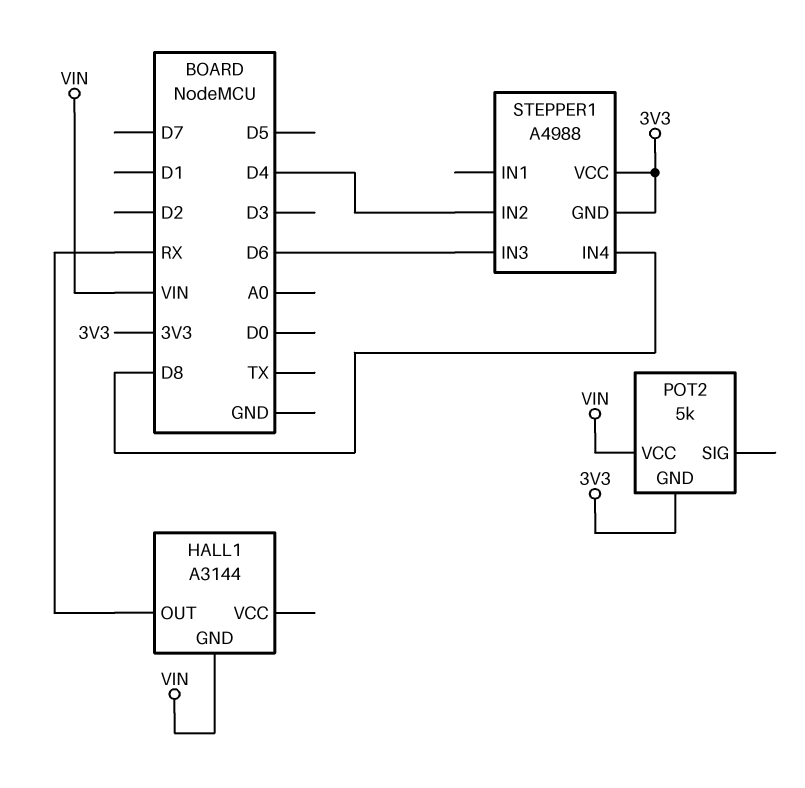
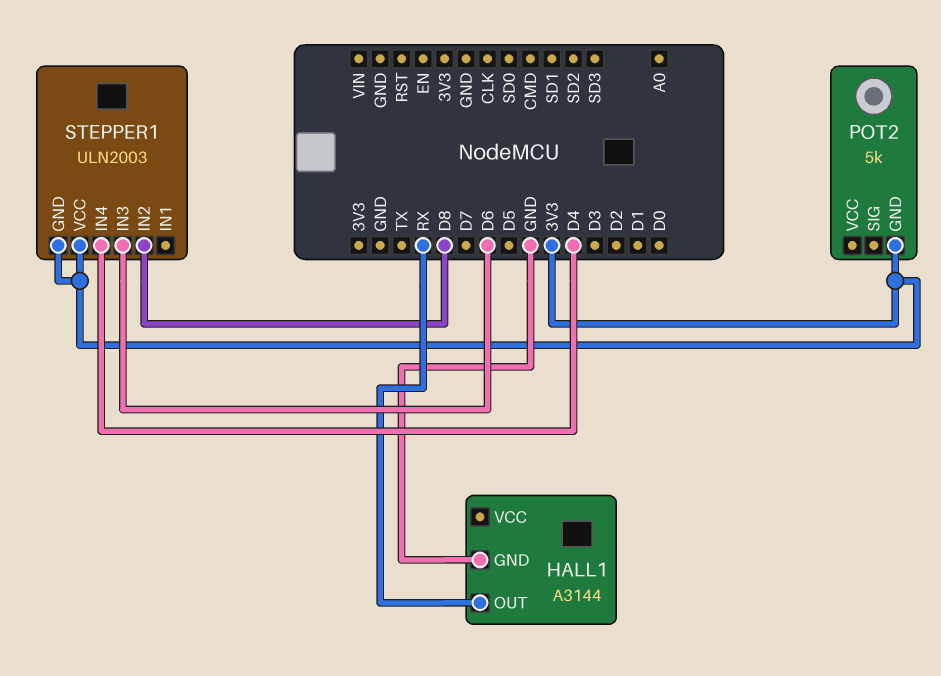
HALL1 pin GND: VIN -> GND
POT2 pin VCC: VIN -> none
STEPPER1: A4988 -> ULN2003
STEPPER1 pin IN2: D4 -> D8
STEPPER1 pin IN4: D8 -> D4

